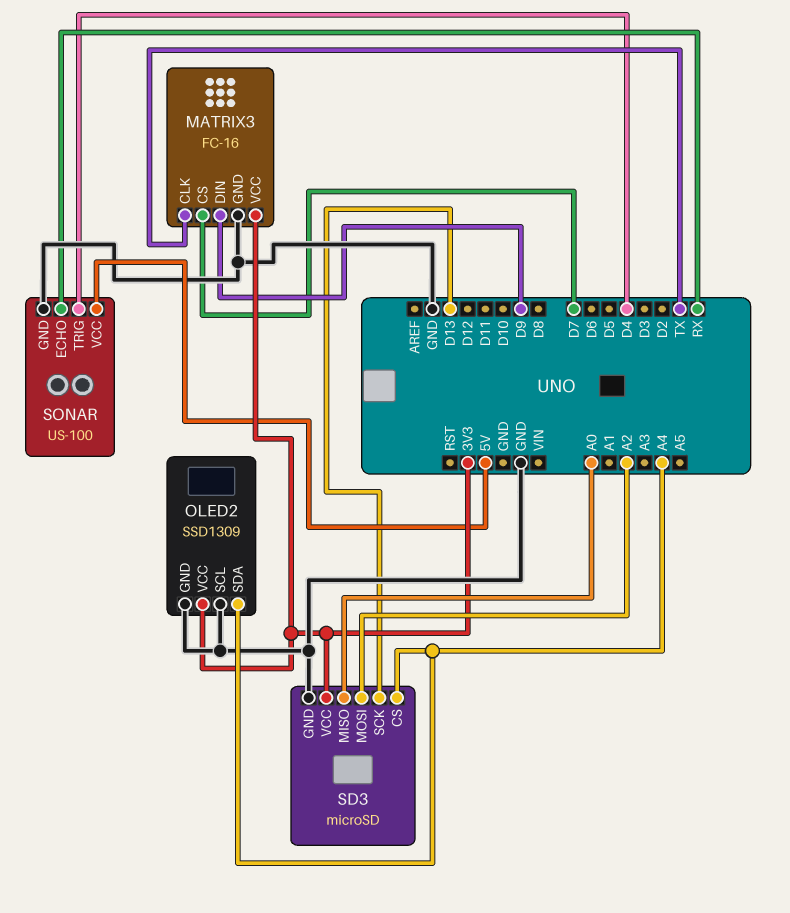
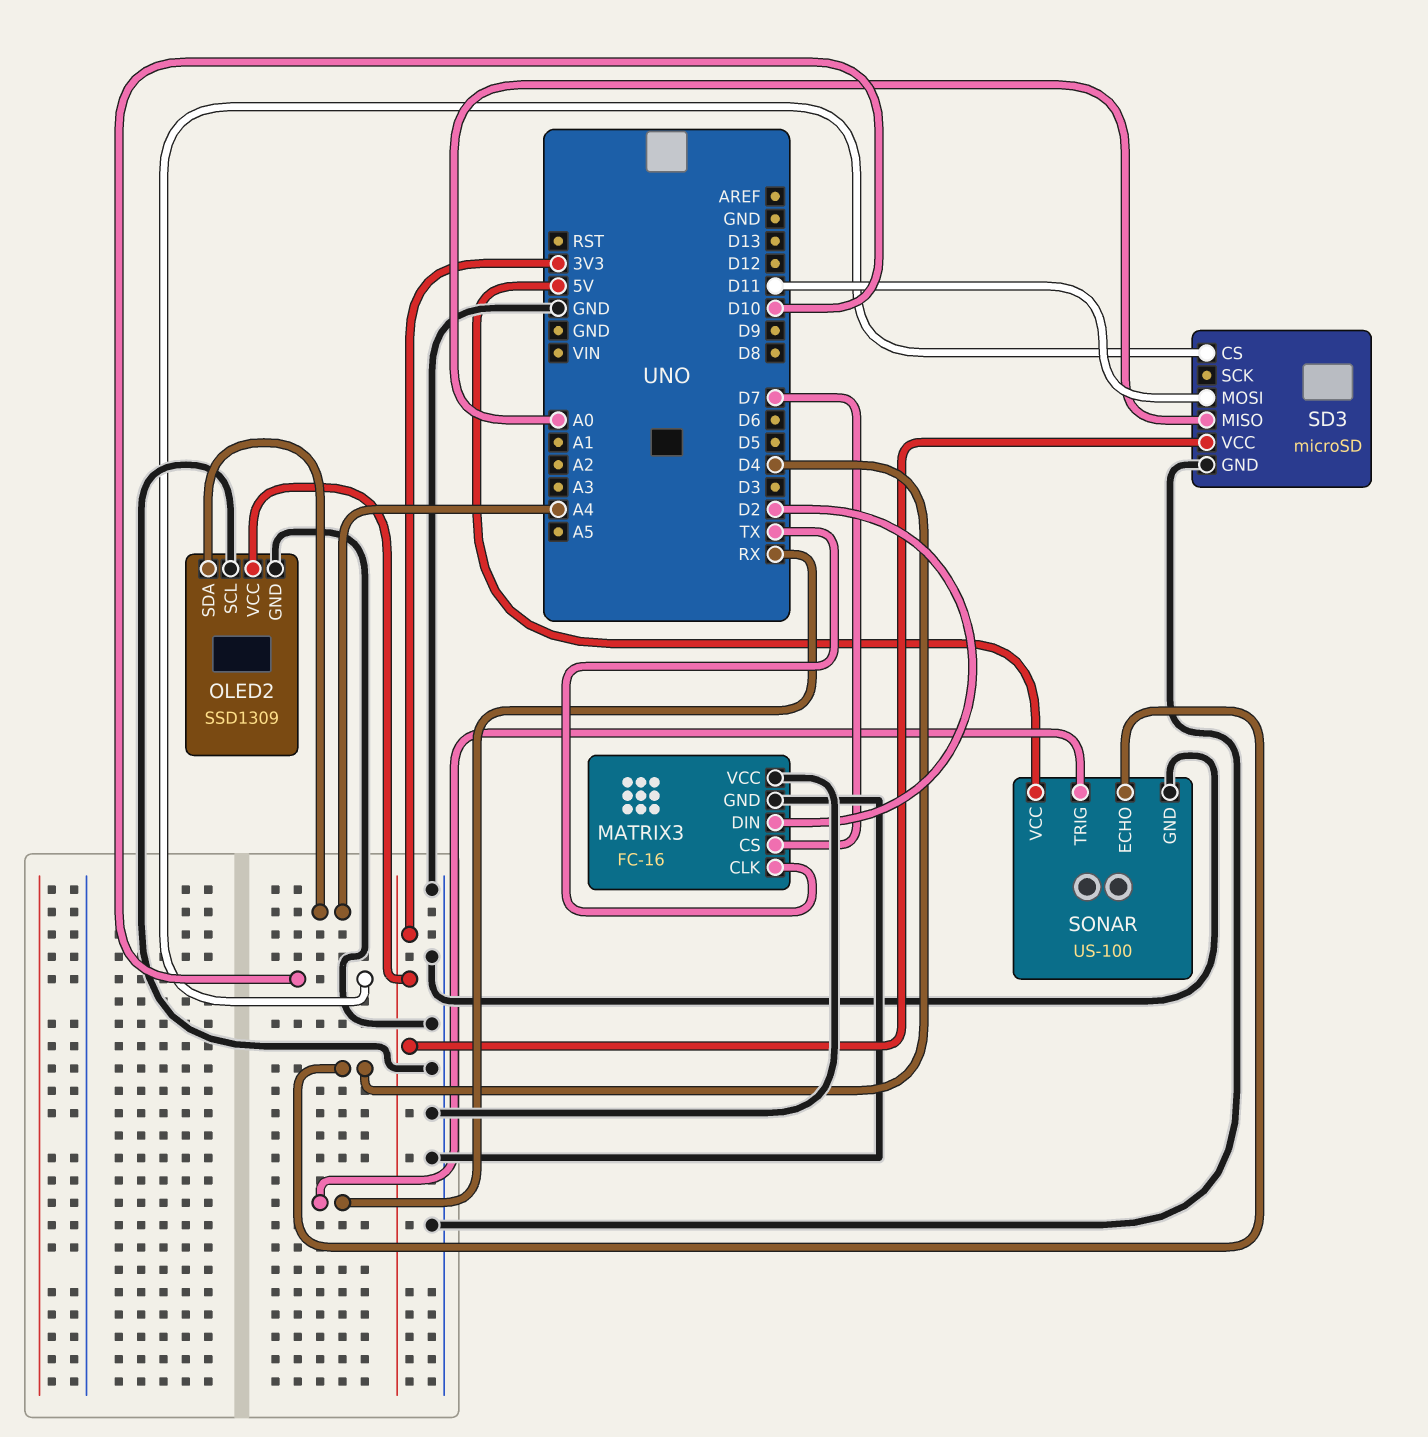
MATRIX3 pin DIN: D9 -> D2
MATRIX3 pin VCC: 3V3 -> GND
SD3 pin CS: A4 -> D10
SD3 pin MOSI: A2 -> D11
SD3 pin SCK: D13 -> none
SONAR pin ECHO: RX -> D4
SONAR pin TRIG: D4 -> RX

